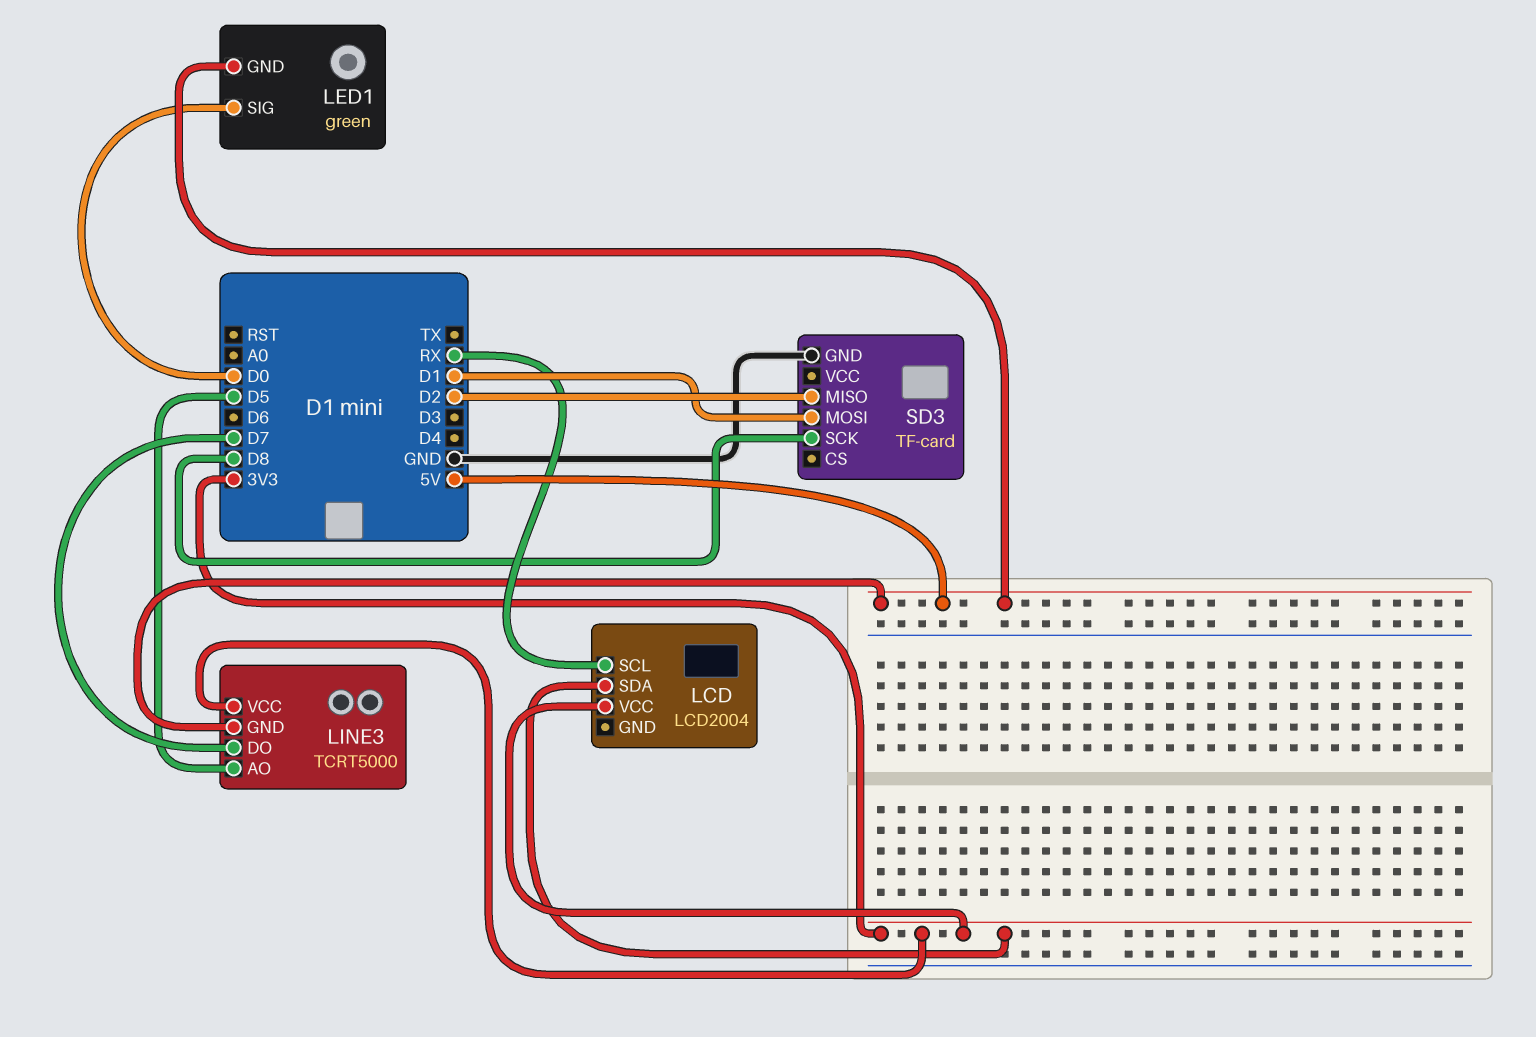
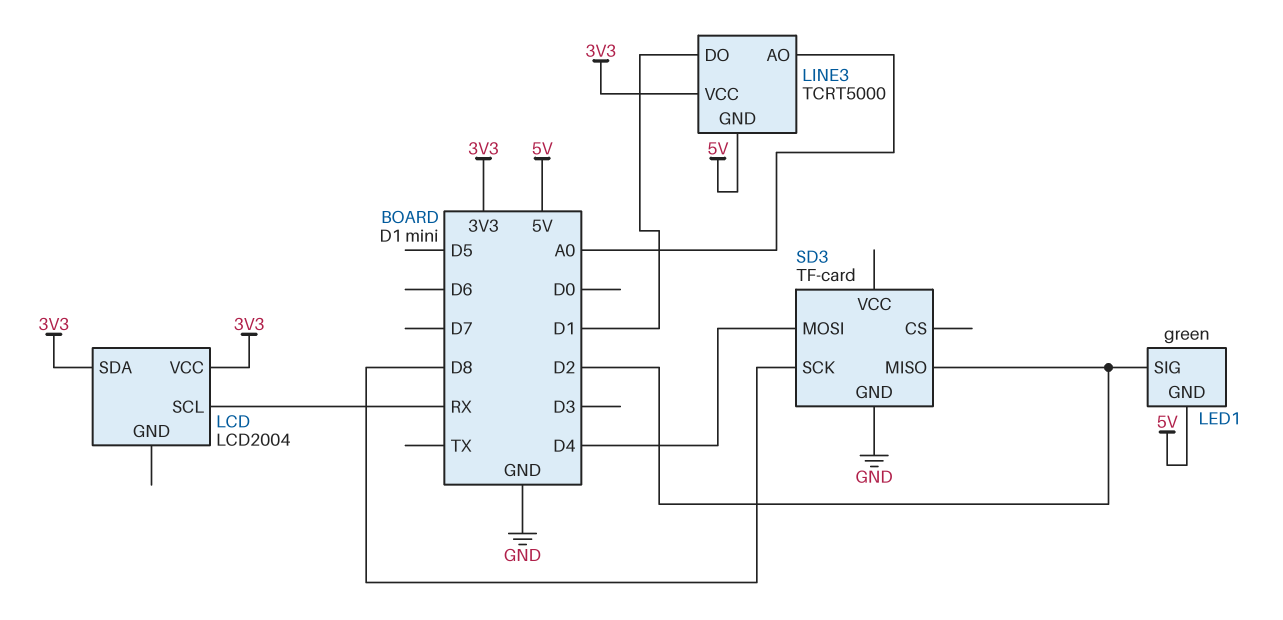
LED1 pin SIG: D0 -> D2
LINE3 pin AO: D5 -> A0
LINE3 pin DO: D7 -> D1
SD3 pin MOSI: D1 -> D4

